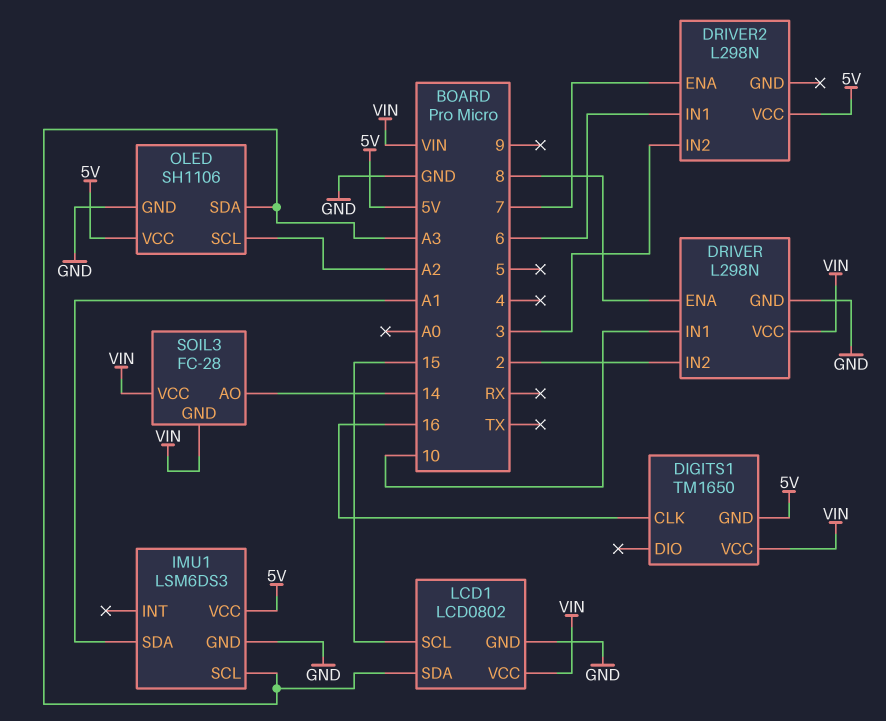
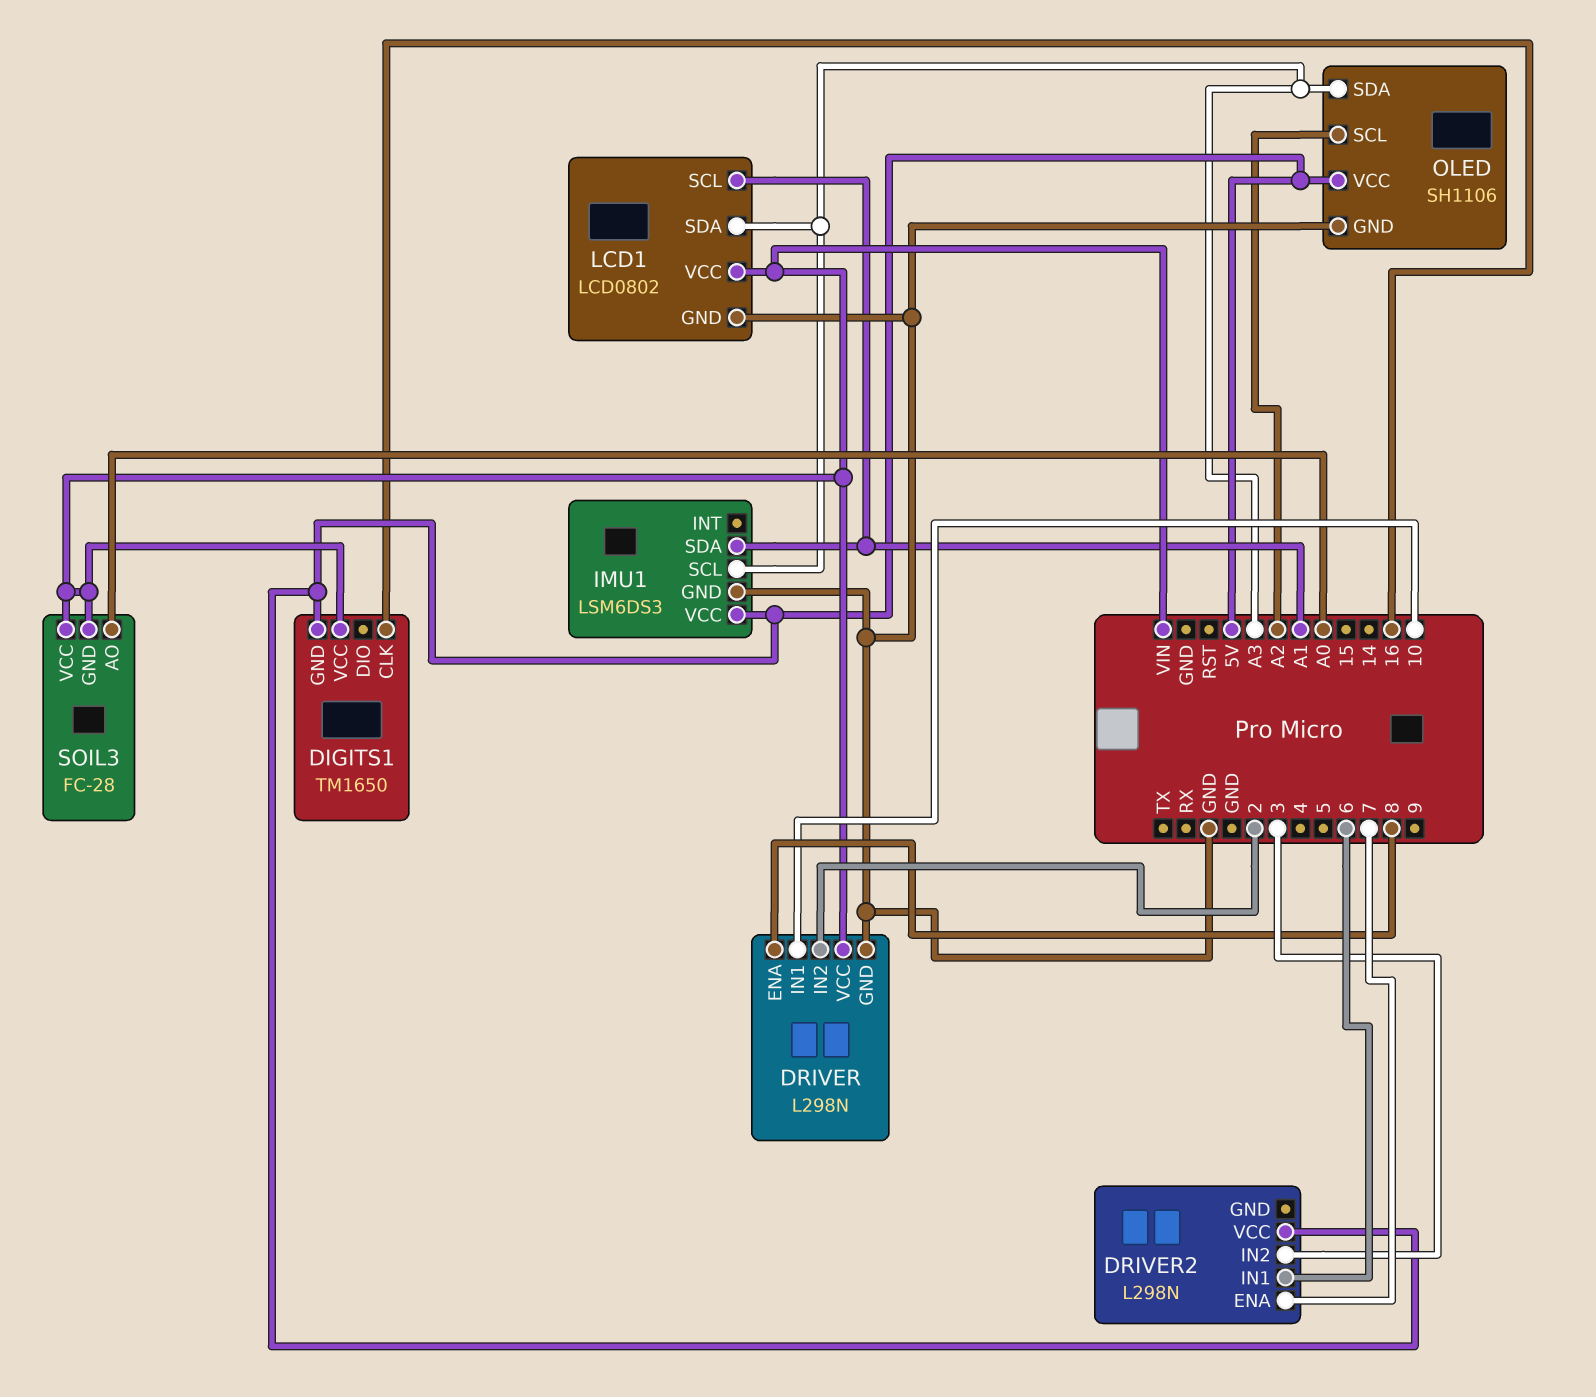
LCD1 pin SCL: 15 -> A1
SOIL3 pin AO: 14 -> A0

